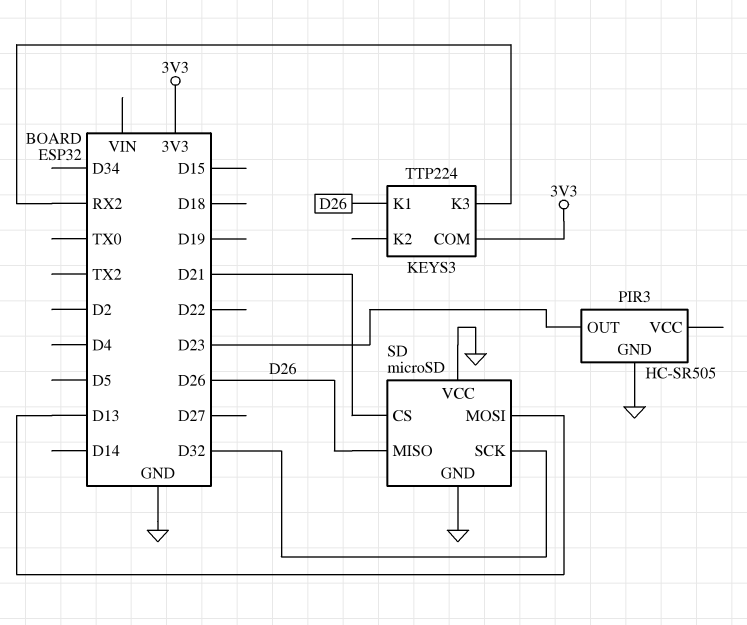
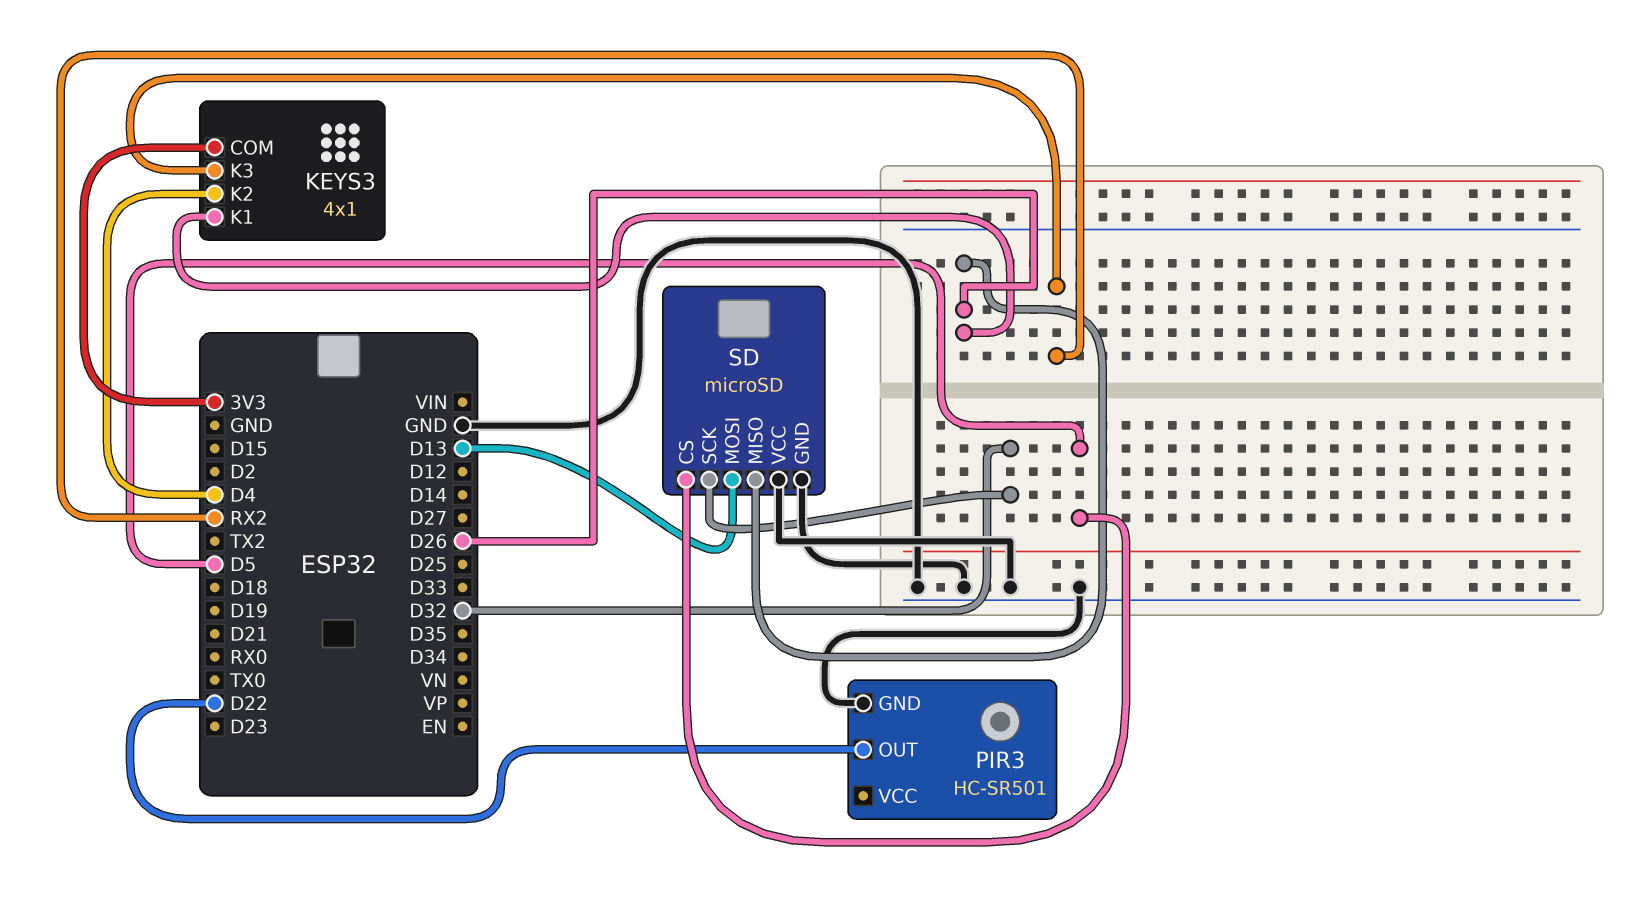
KEYS3: TTP224 -> 4x1
KEYS3 pin K2: none -> D4
PIR3: HC-SR505 -> HC-SR501
PIR3 pin OUT: D23 -> D22
SD pin CS: D21 -> D5

